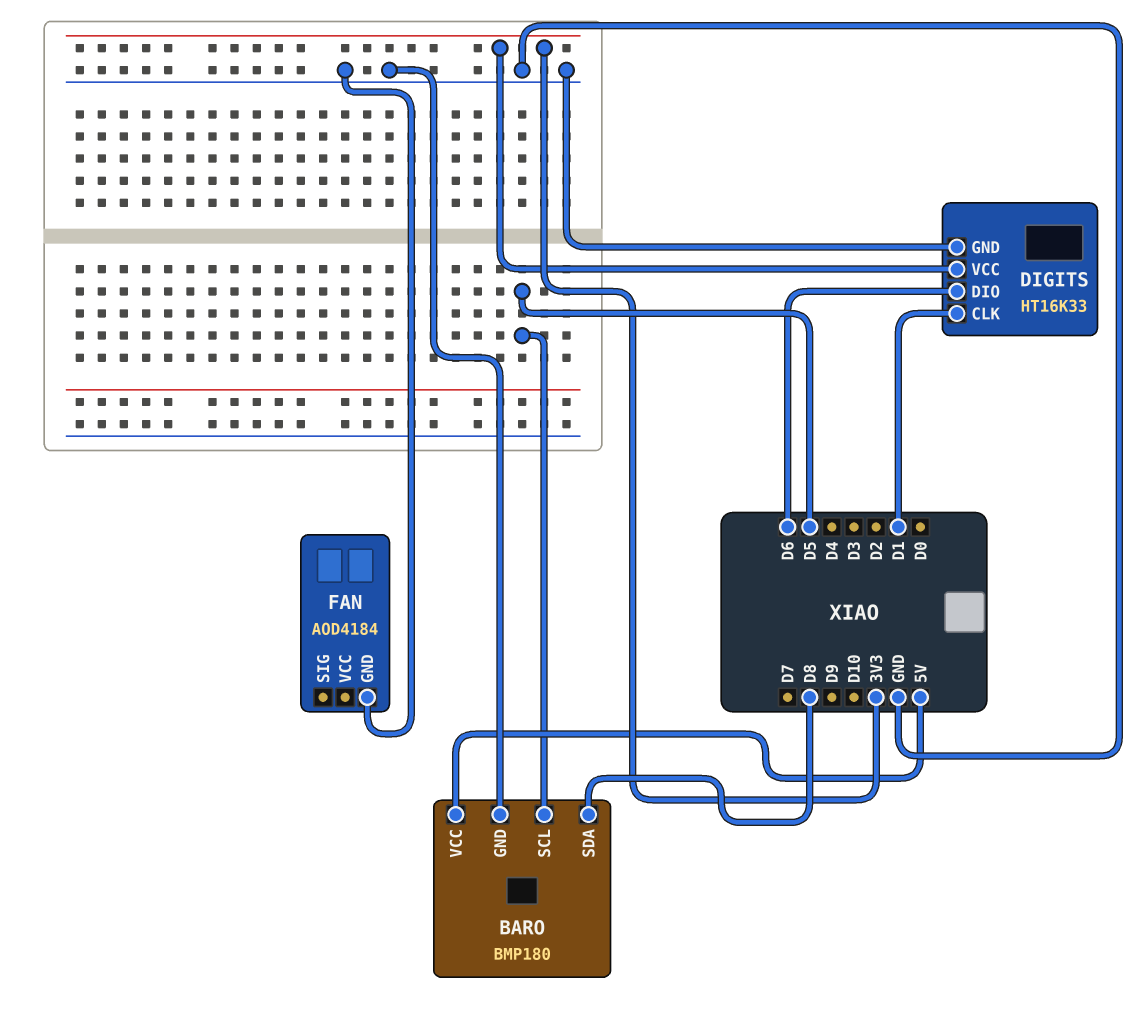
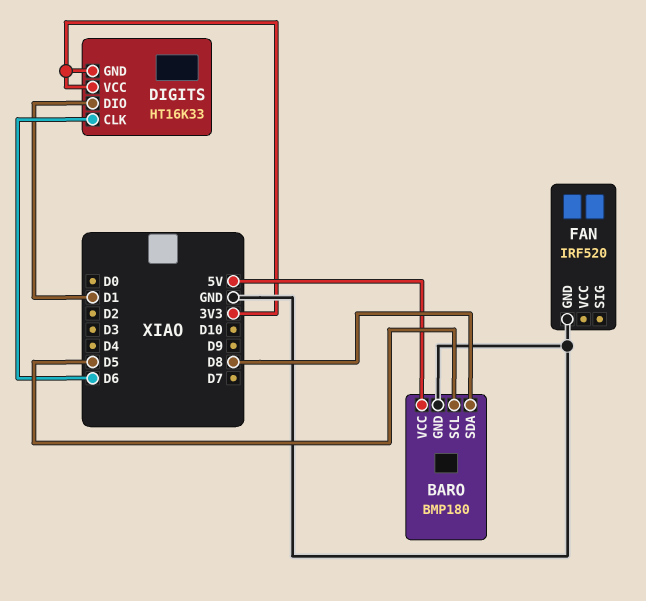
DIGITS pin CLK: D1 -> D6
DIGITS pin DIO: D6 -> D1
DIGITS pin GND: GND -> 3V3
FAN: AOD4184 -> IRF520

